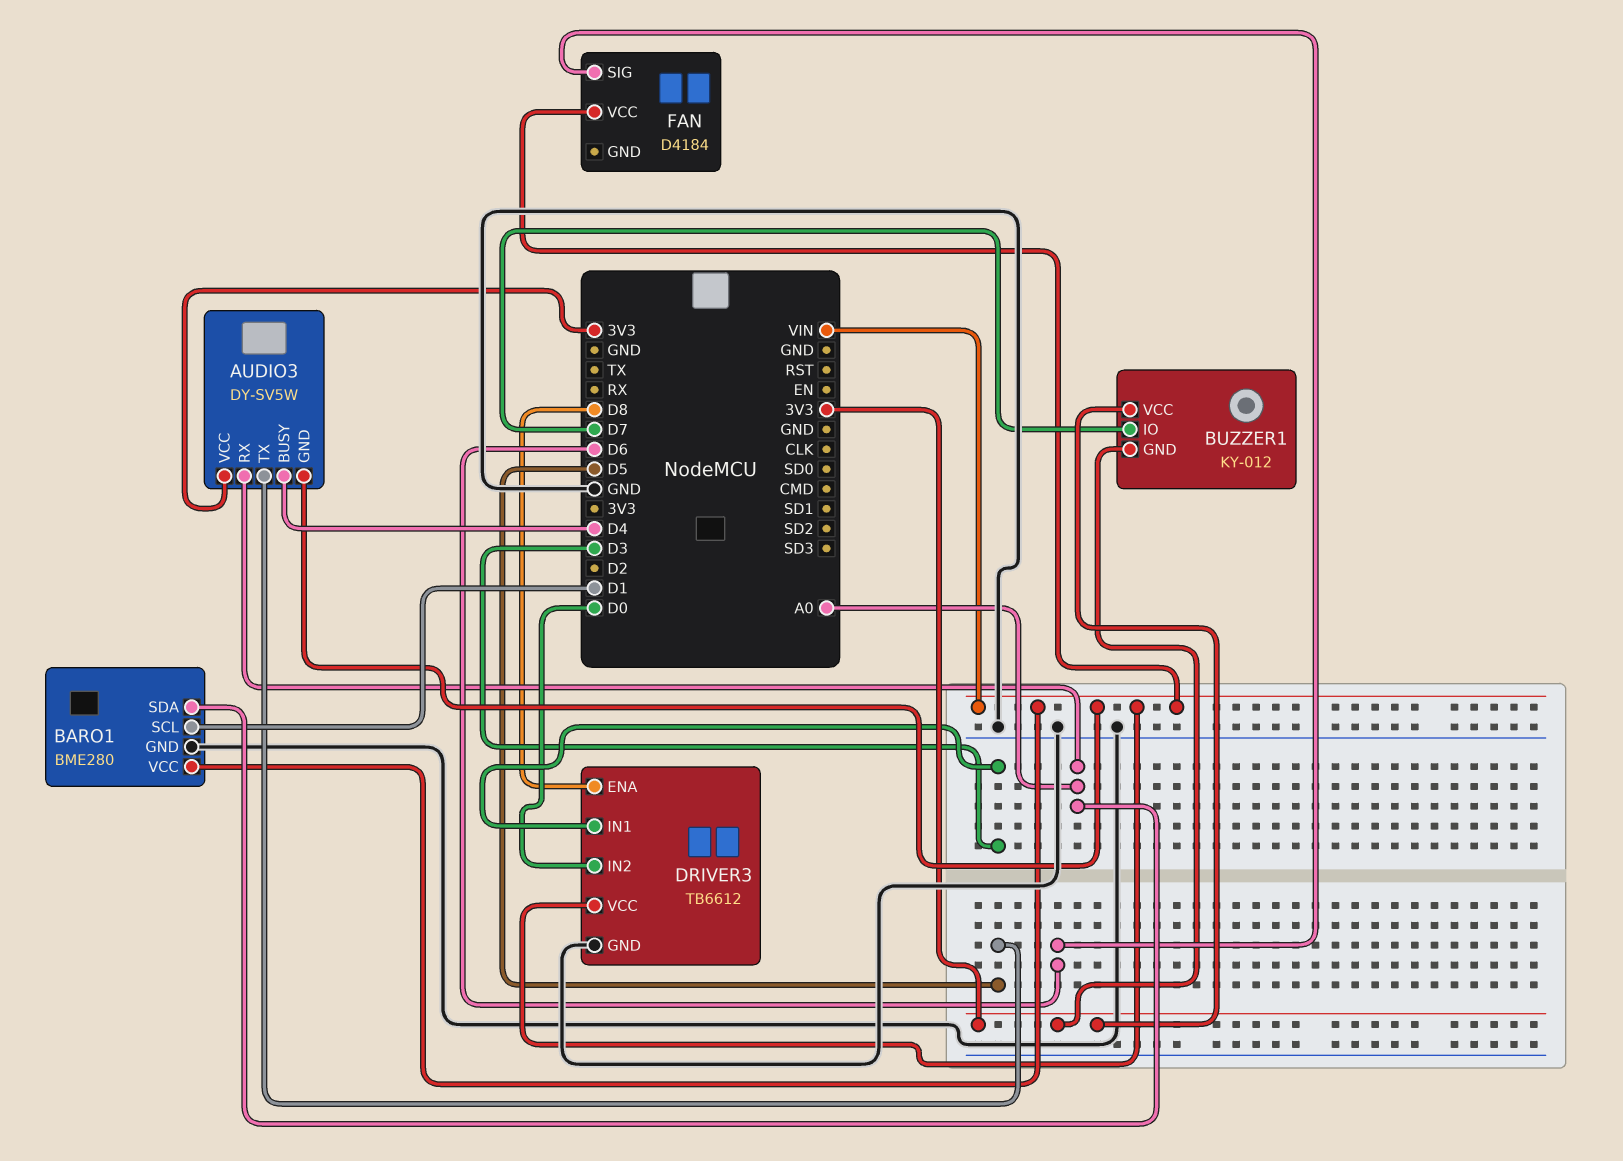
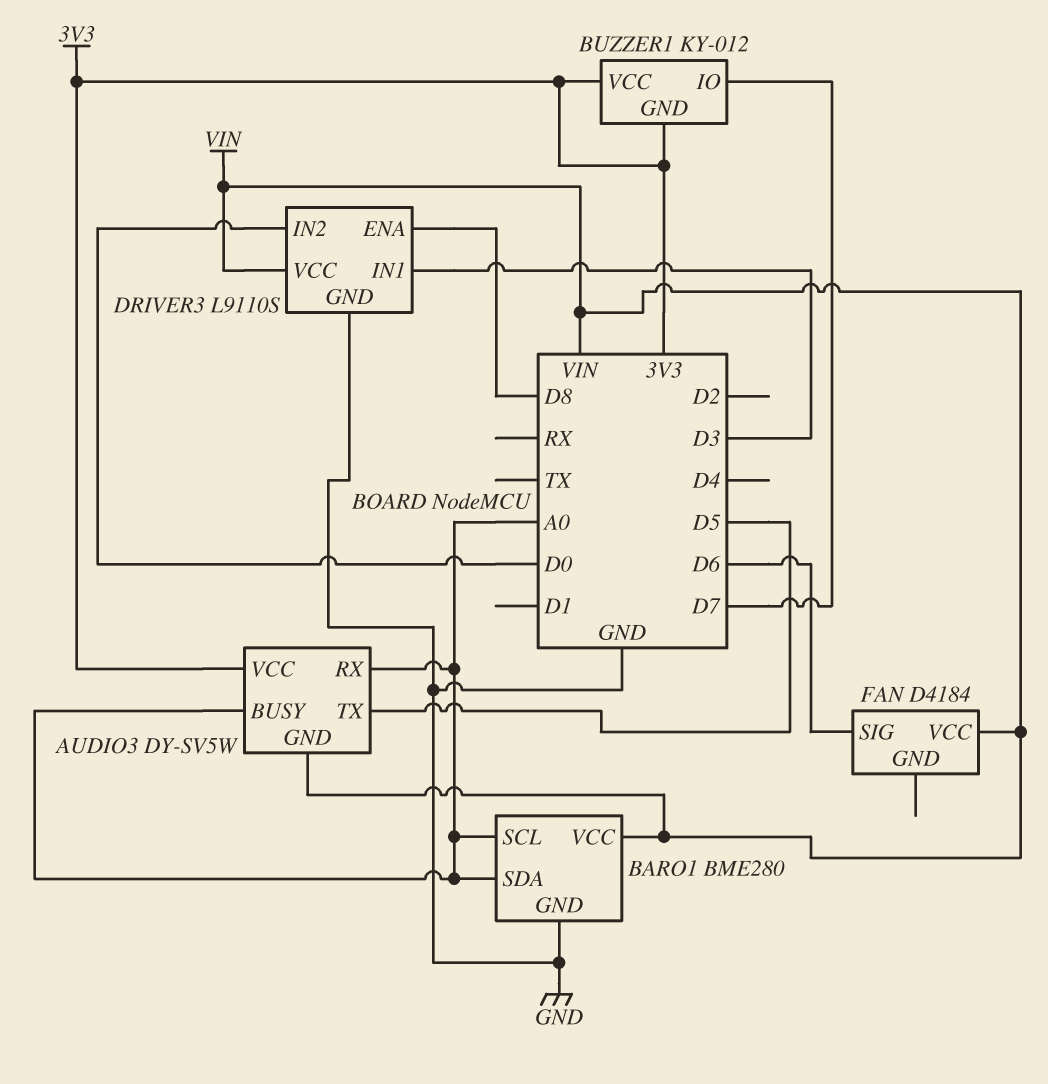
AUDIO3 pin BUSY: D4 -> A0
BARO1 pin SCL: D1 -> A0
DRIVER3: TB6612 -> L9110S

